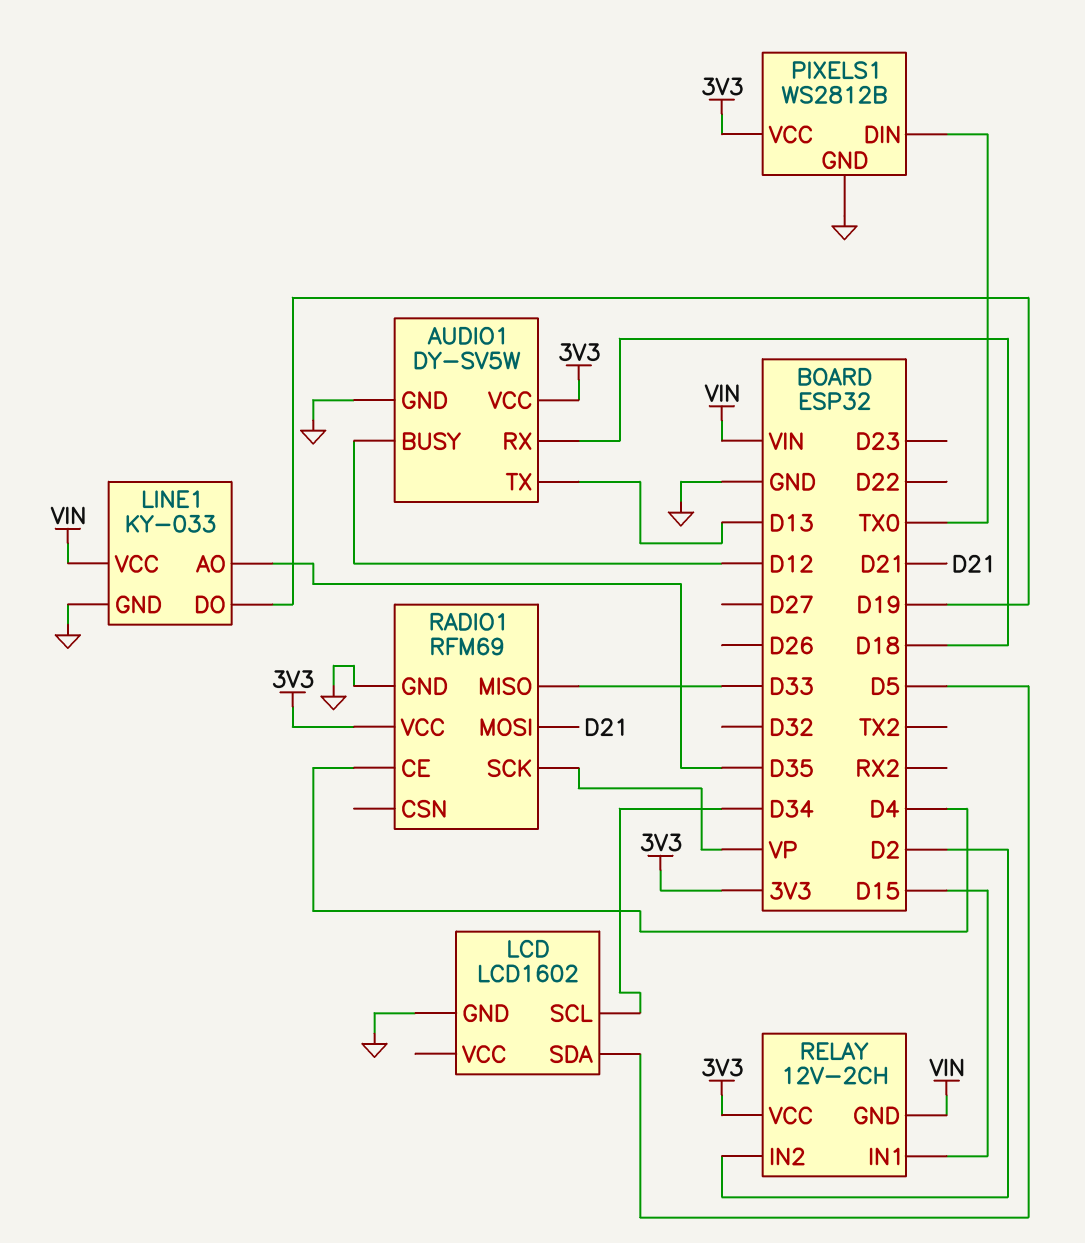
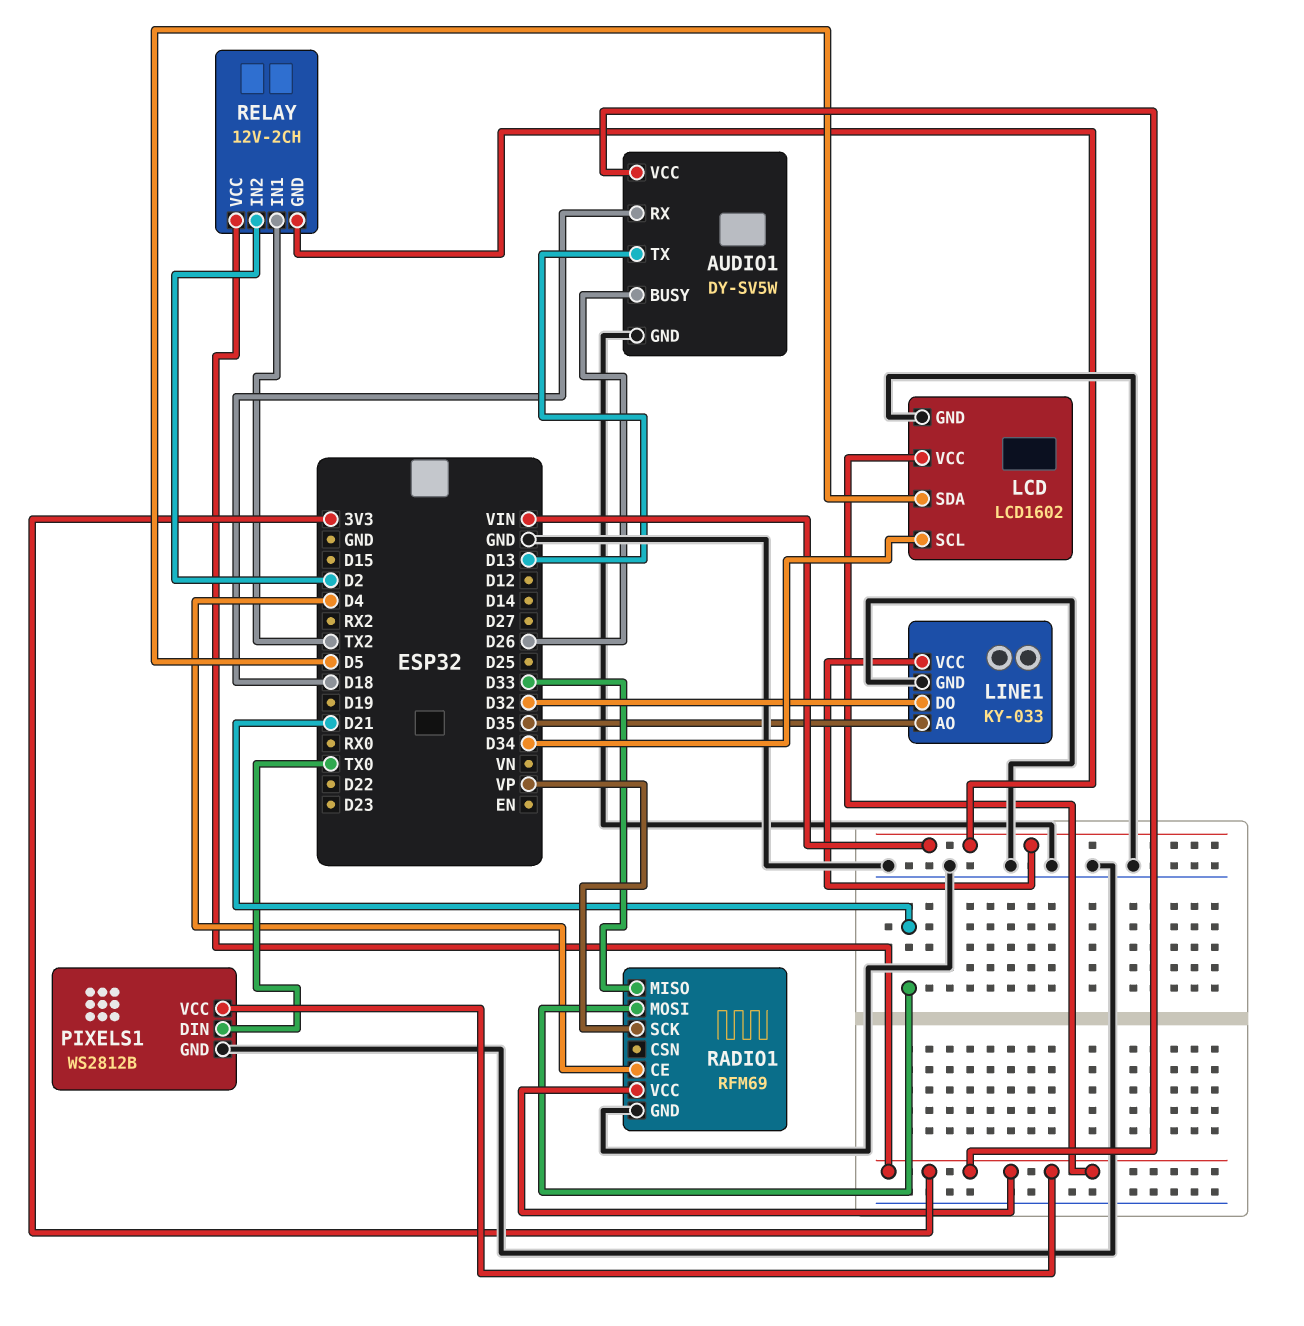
AUDIO1 pin BUSY: D12 -> D26
LCD pin VCC: none -> 3V3
LINE1 pin DO: D19 -> D32
RELAY pin IN1: D15 -> TX2

